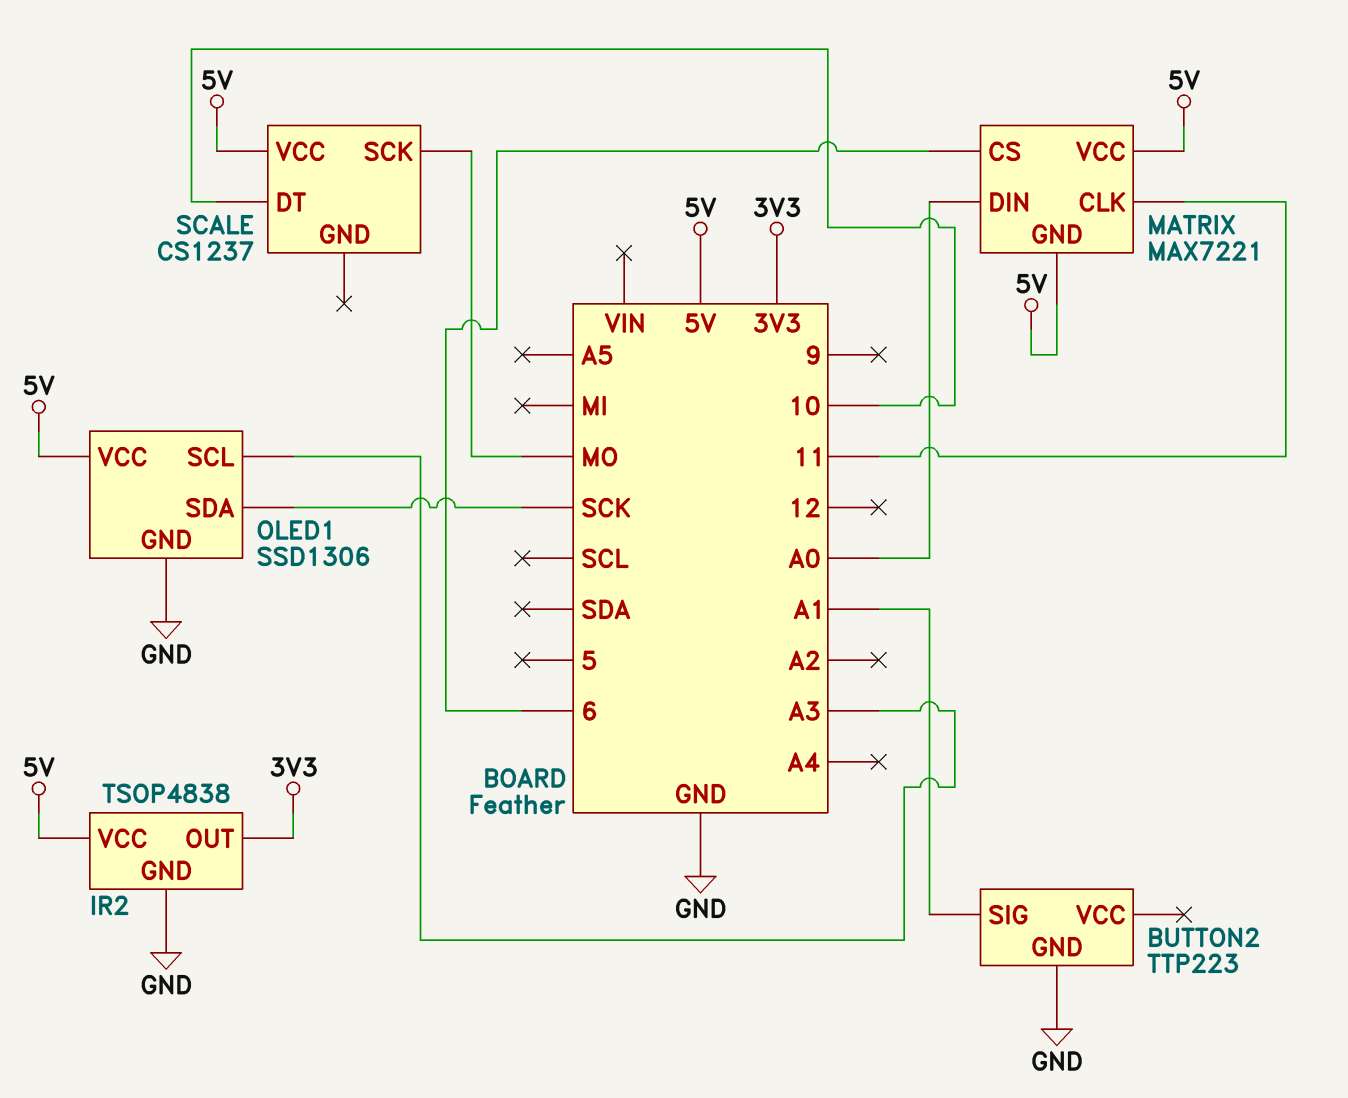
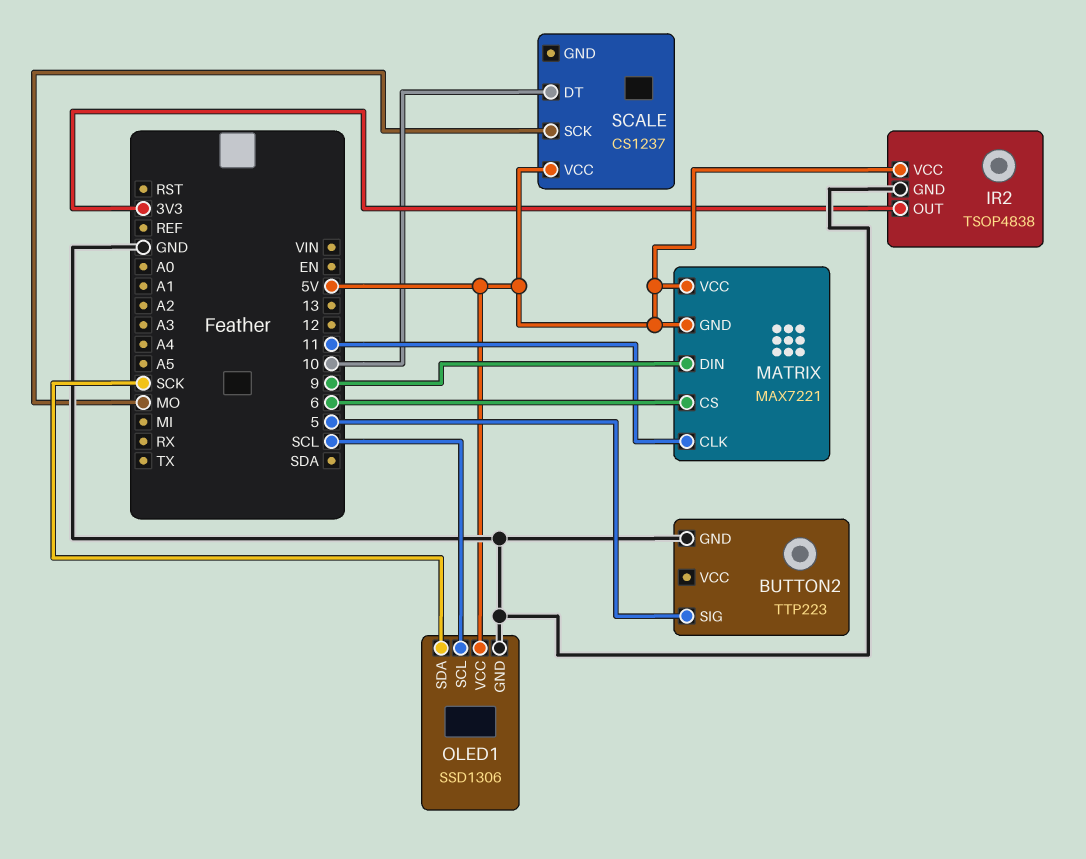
BUTTON2 pin SIG: A1 -> 5
MATRIX pin DIN: A0 -> 9
OLED1 pin SCL: A3 -> SCL

